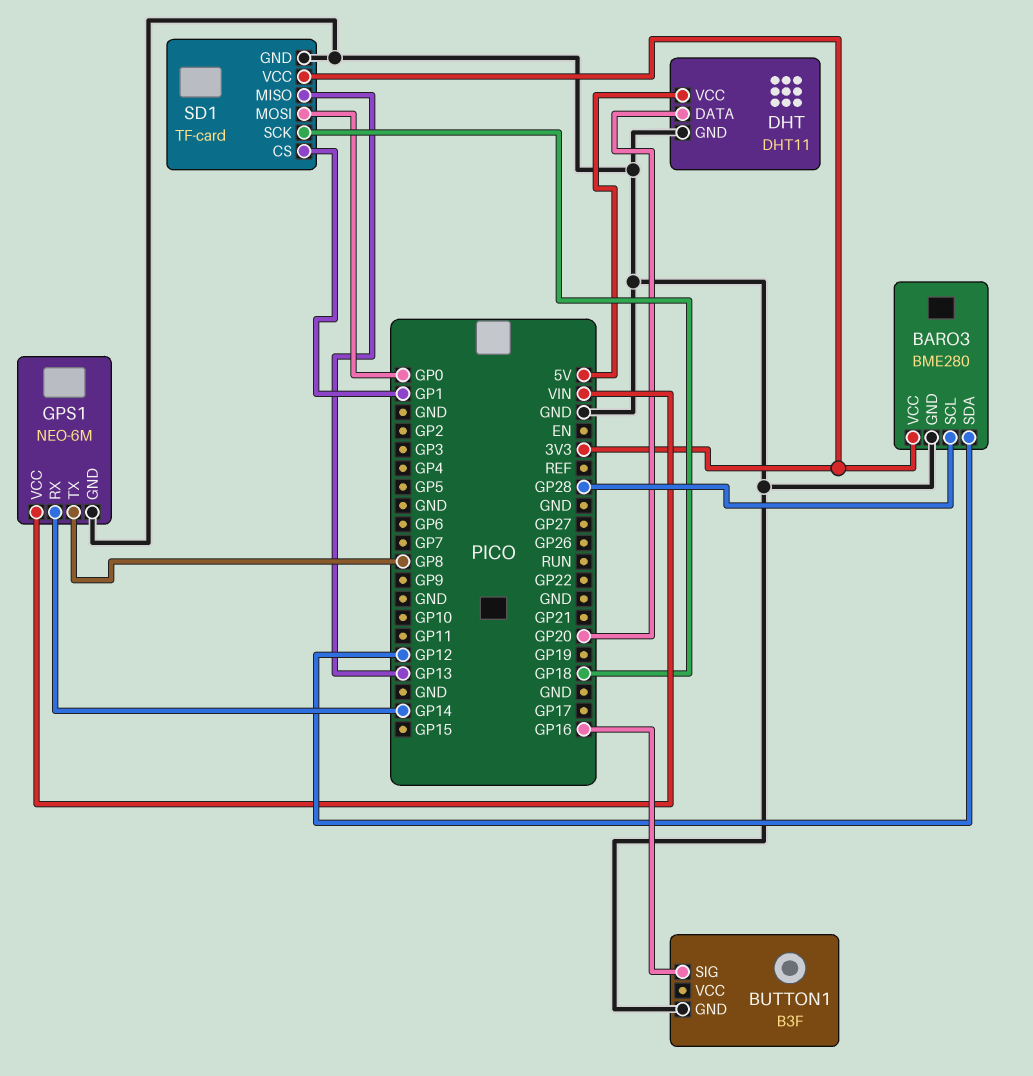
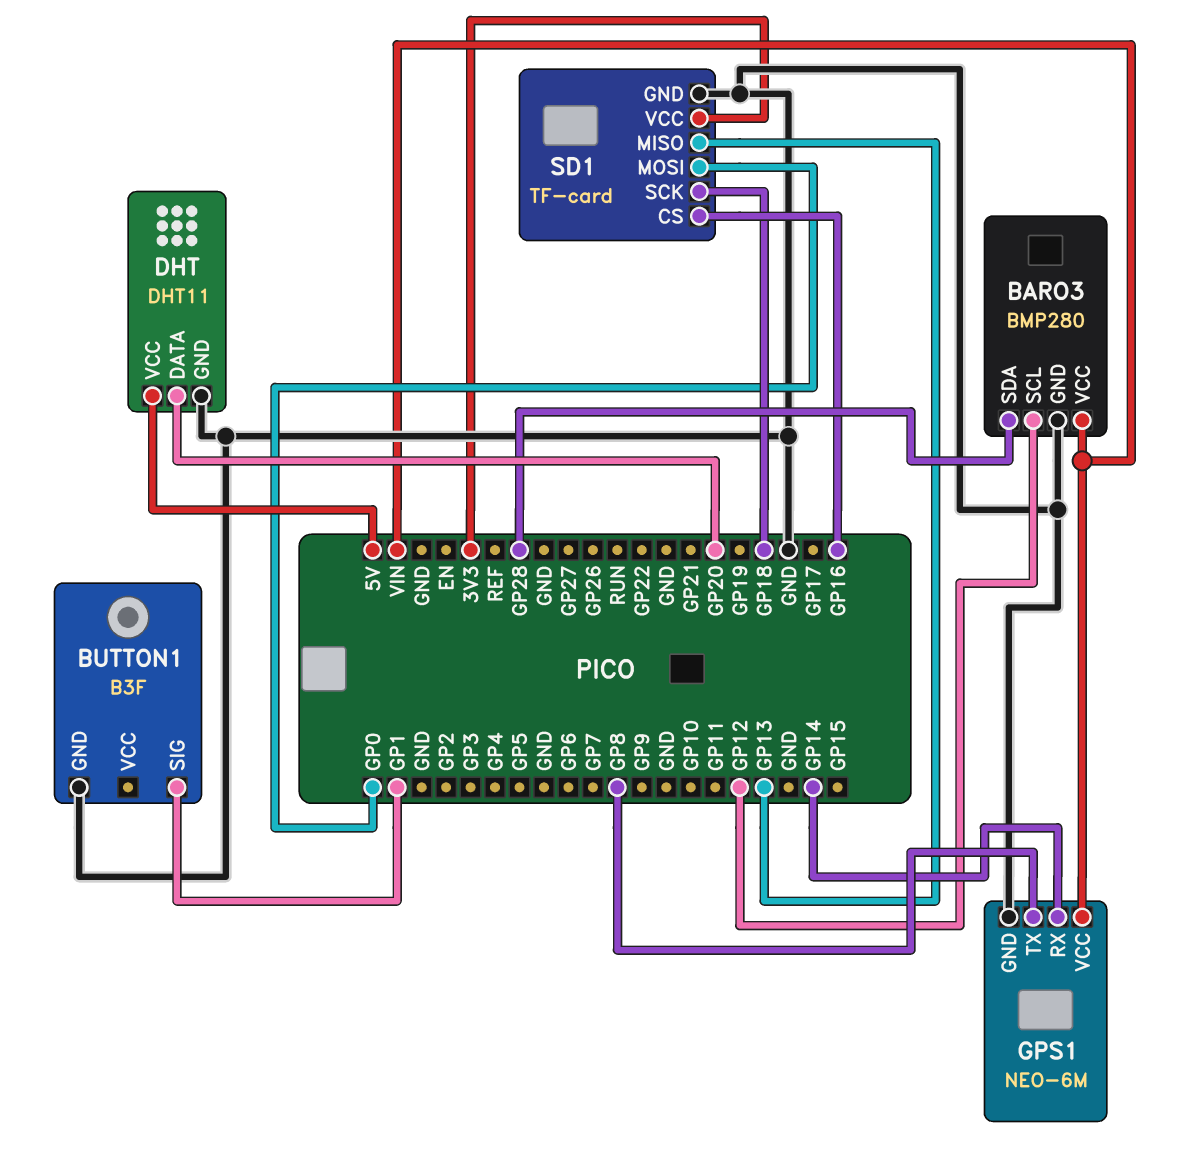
BARO3: BME280 -> BMP280
BARO3 pin SCL: GP28 -> GP12
BARO3 pin SDA: GP12 -> GP28
BARO3 pin VCC: 3V3 -> VIN
BUTTON1 pin SIG: GP16 -> GP1
SD1 pin CS: GP1 -> GP16

